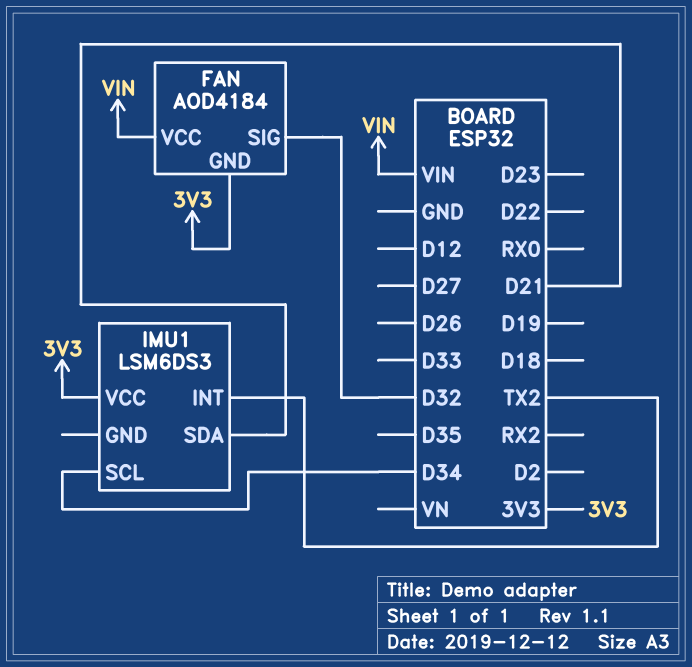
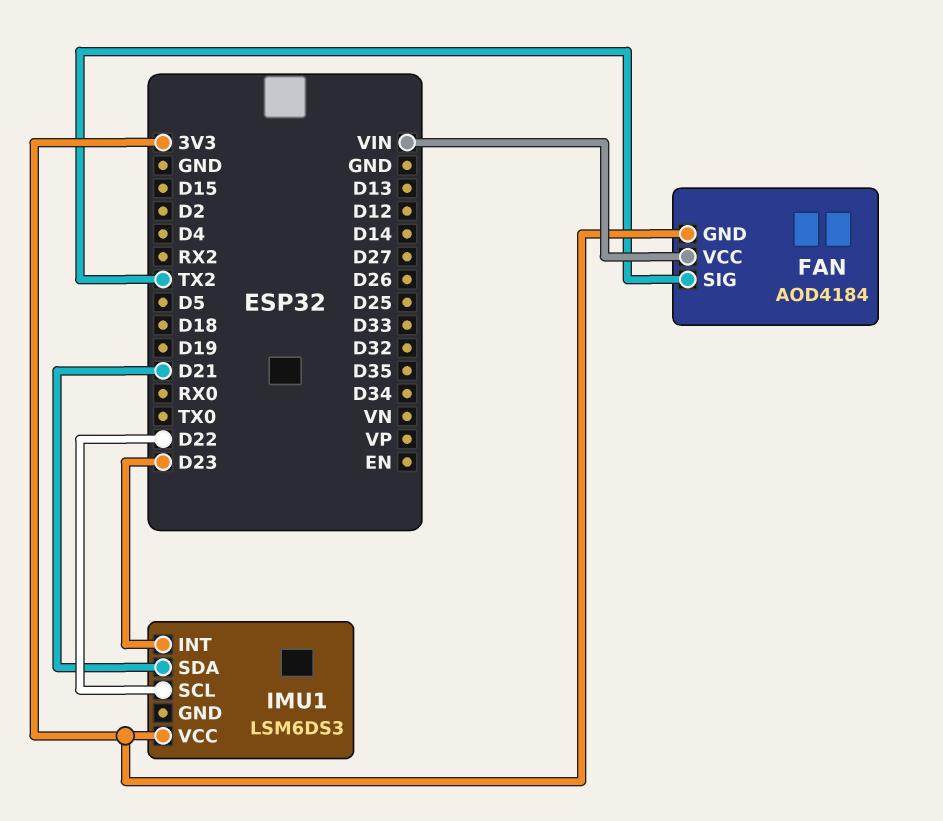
FAN pin SIG: D32 -> TX2
IMU1 pin INT: TX2 -> D23
IMU1 pin SCL: D34 -> D22

